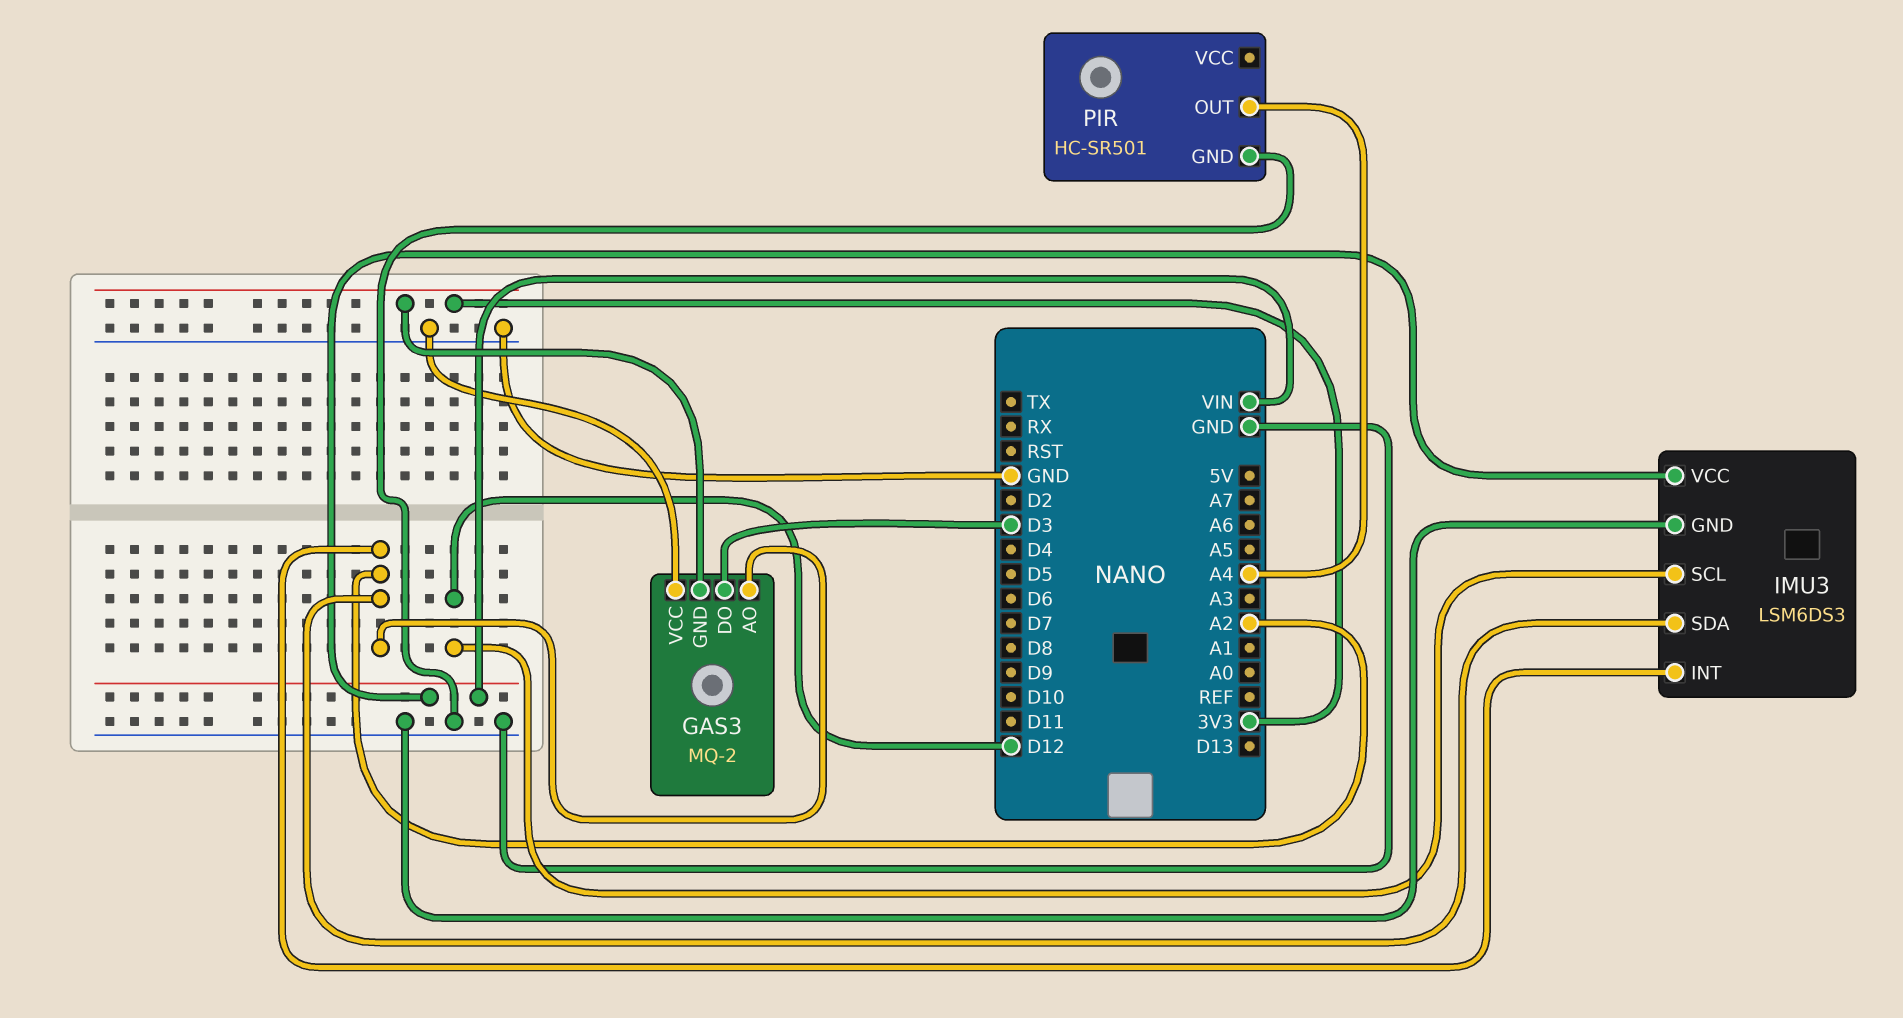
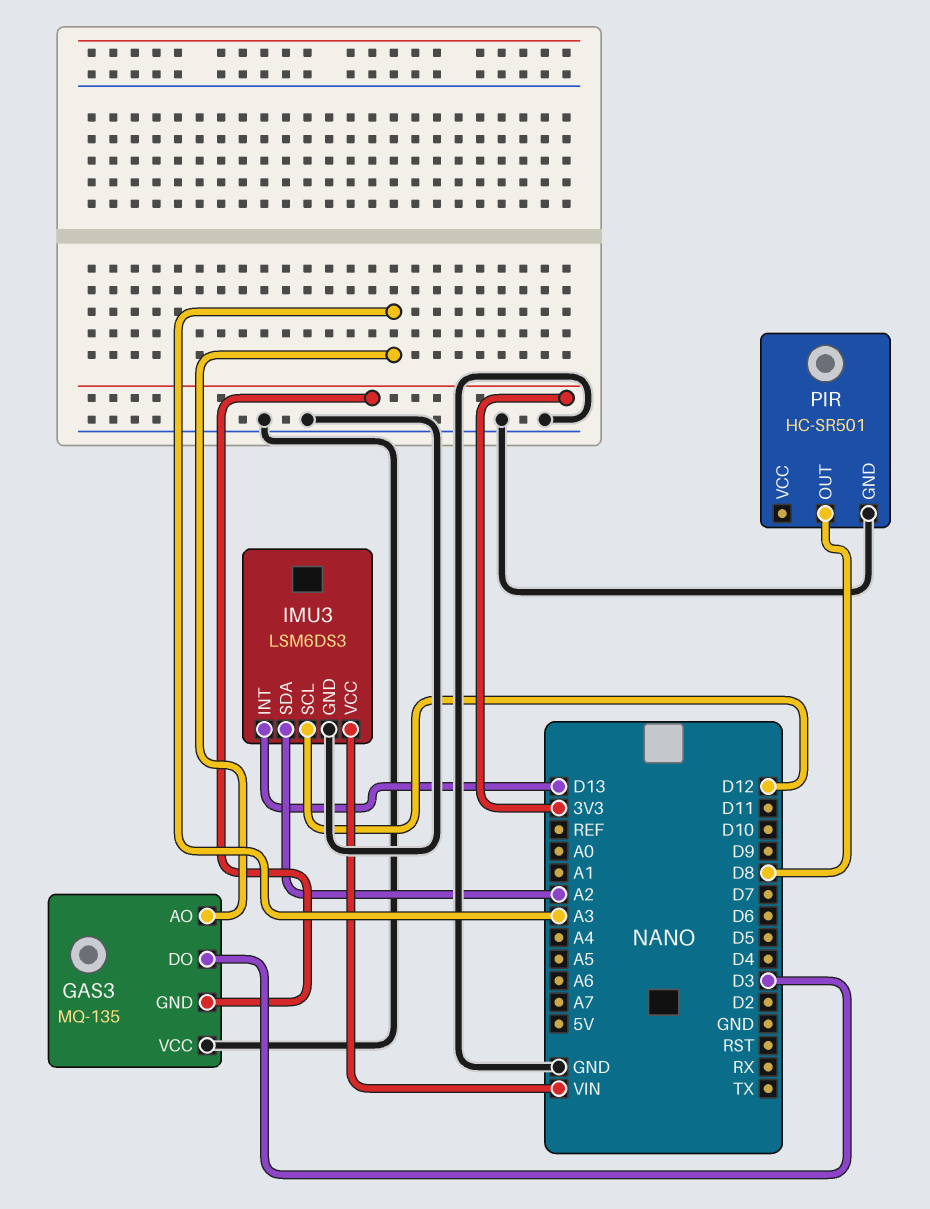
GAS3: MQ-2 -> MQ-135
GAS3 pin AO: A2 -> A3
IMU3 pin INT: A2 -> D13
PIR pin OUT: A4 -> D8

